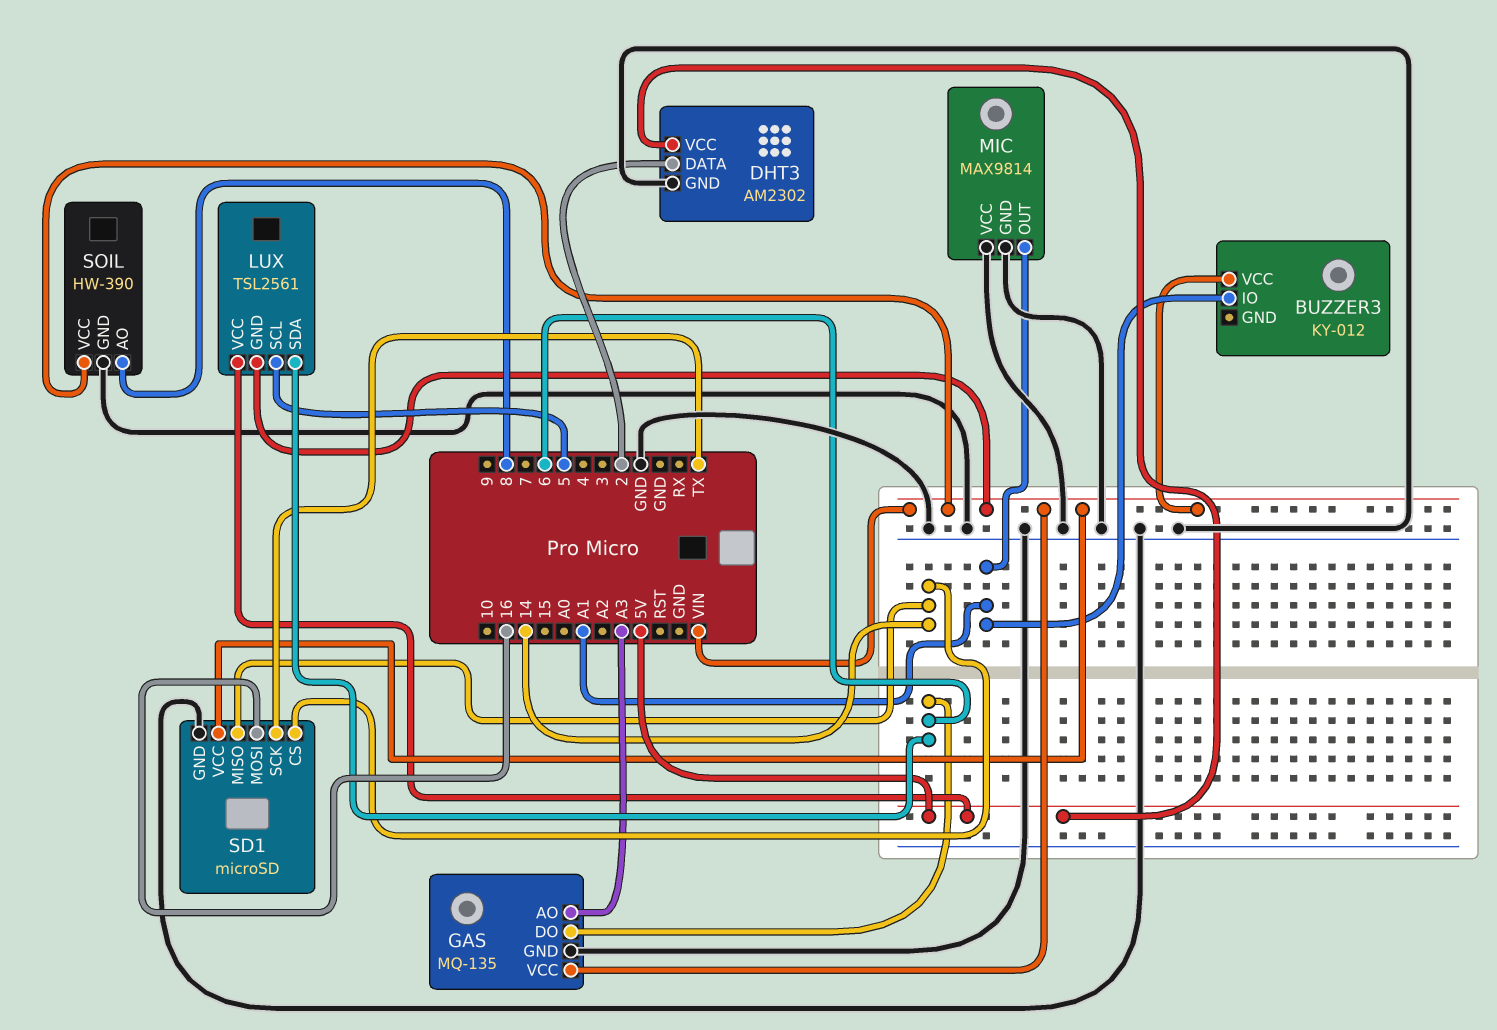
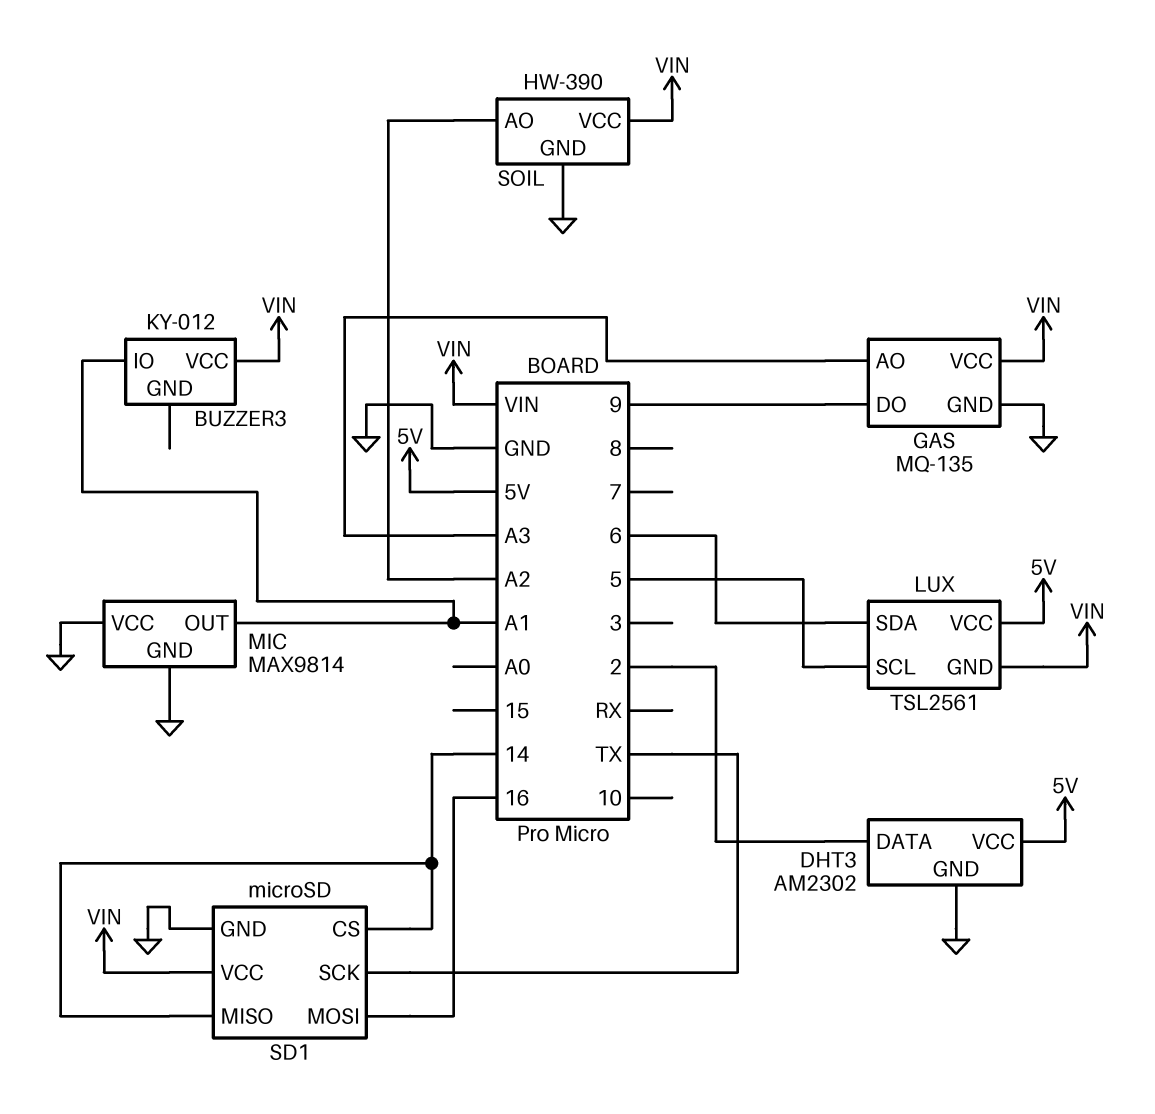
GAS pin DO: 6 -> 9
SOIL pin AO: 8 -> A2

